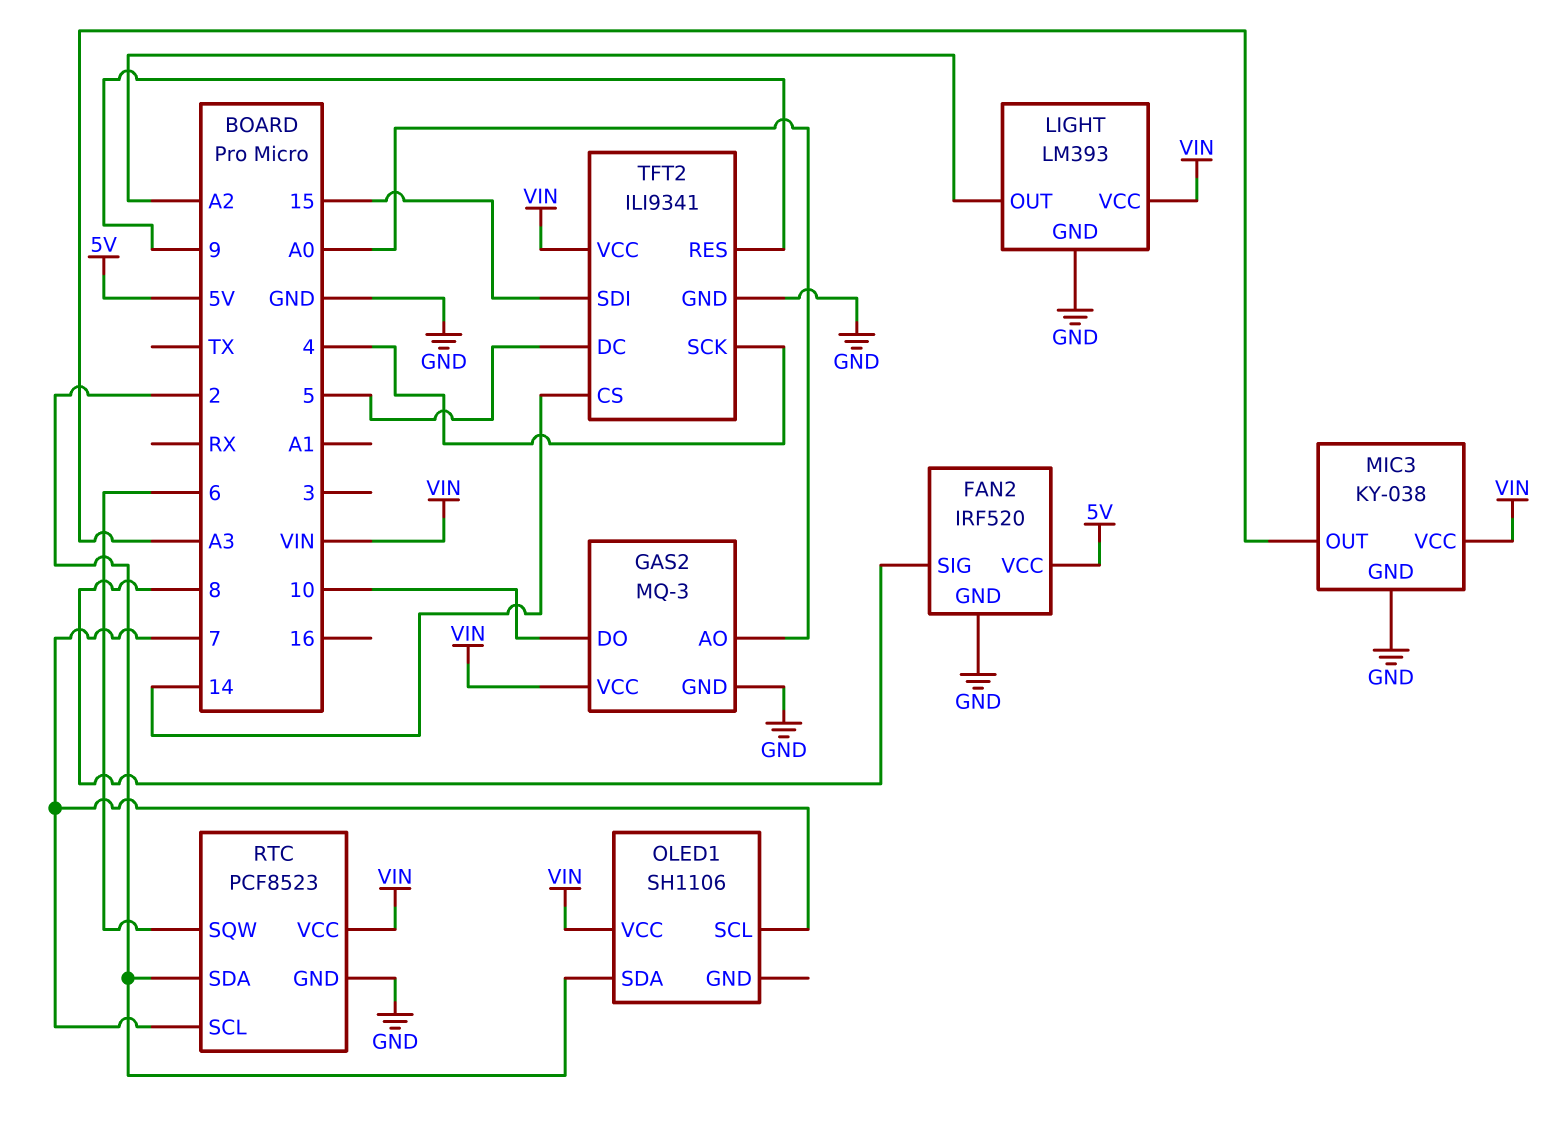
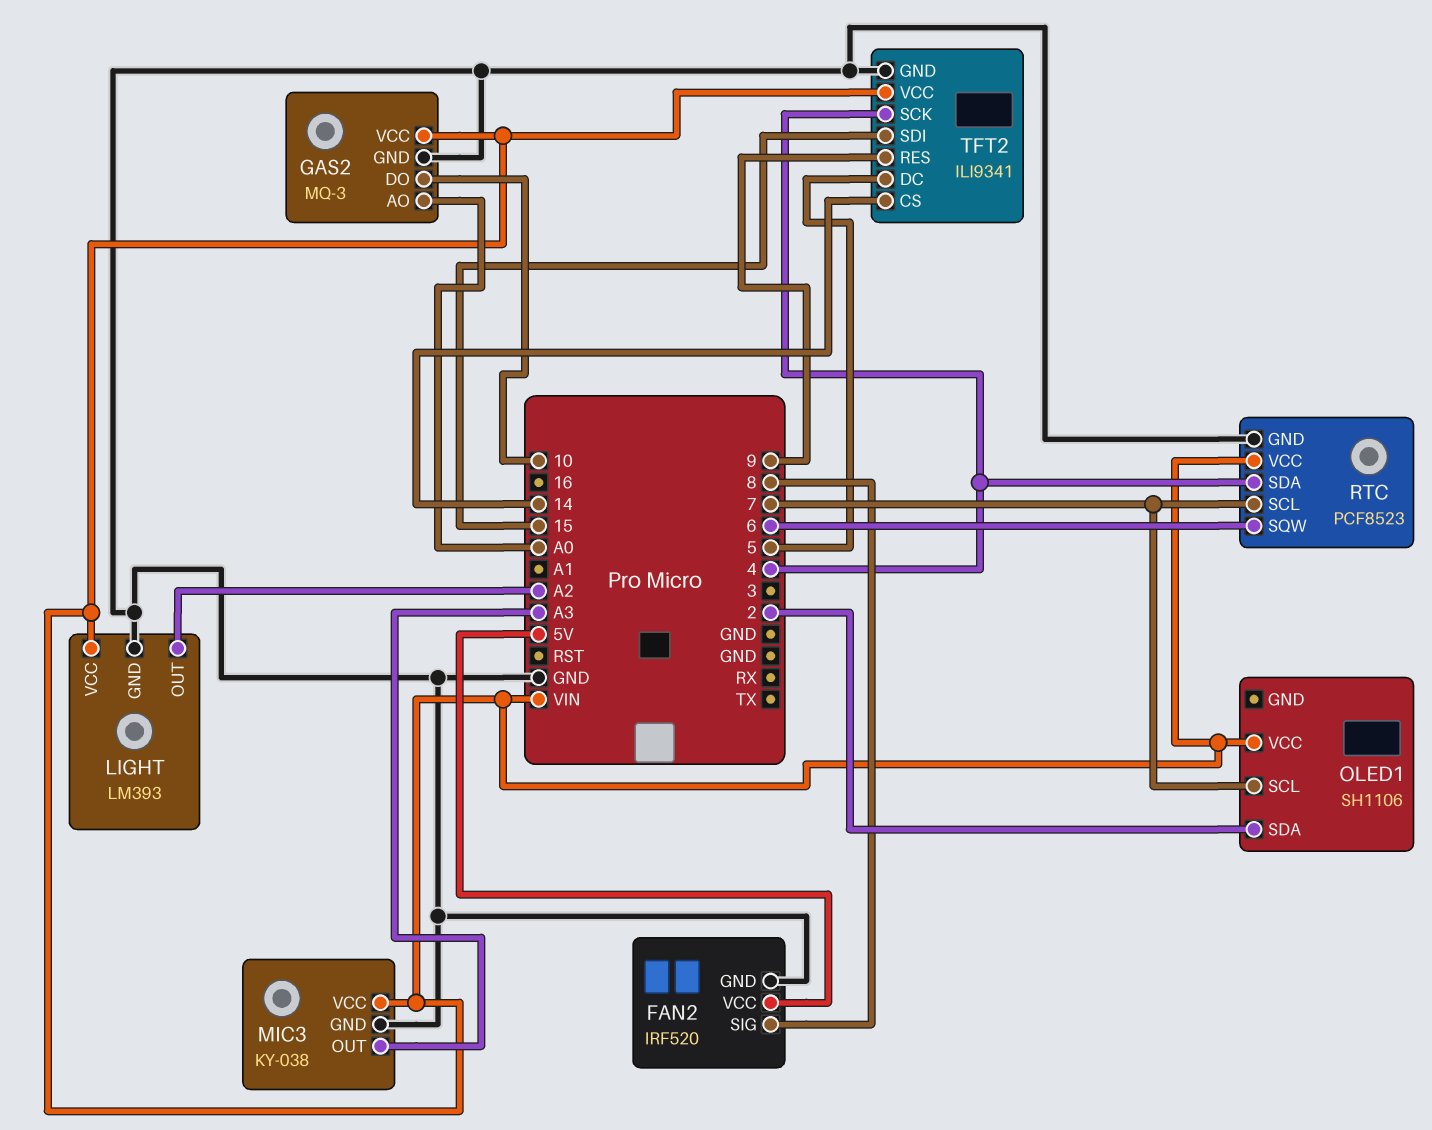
RTC pin SDA: 2 -> 4

